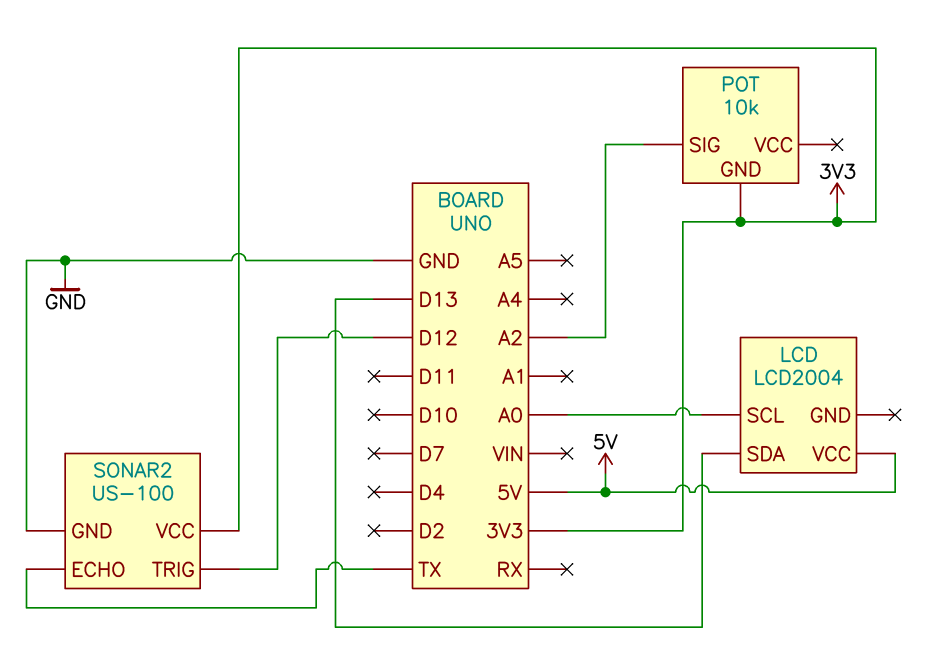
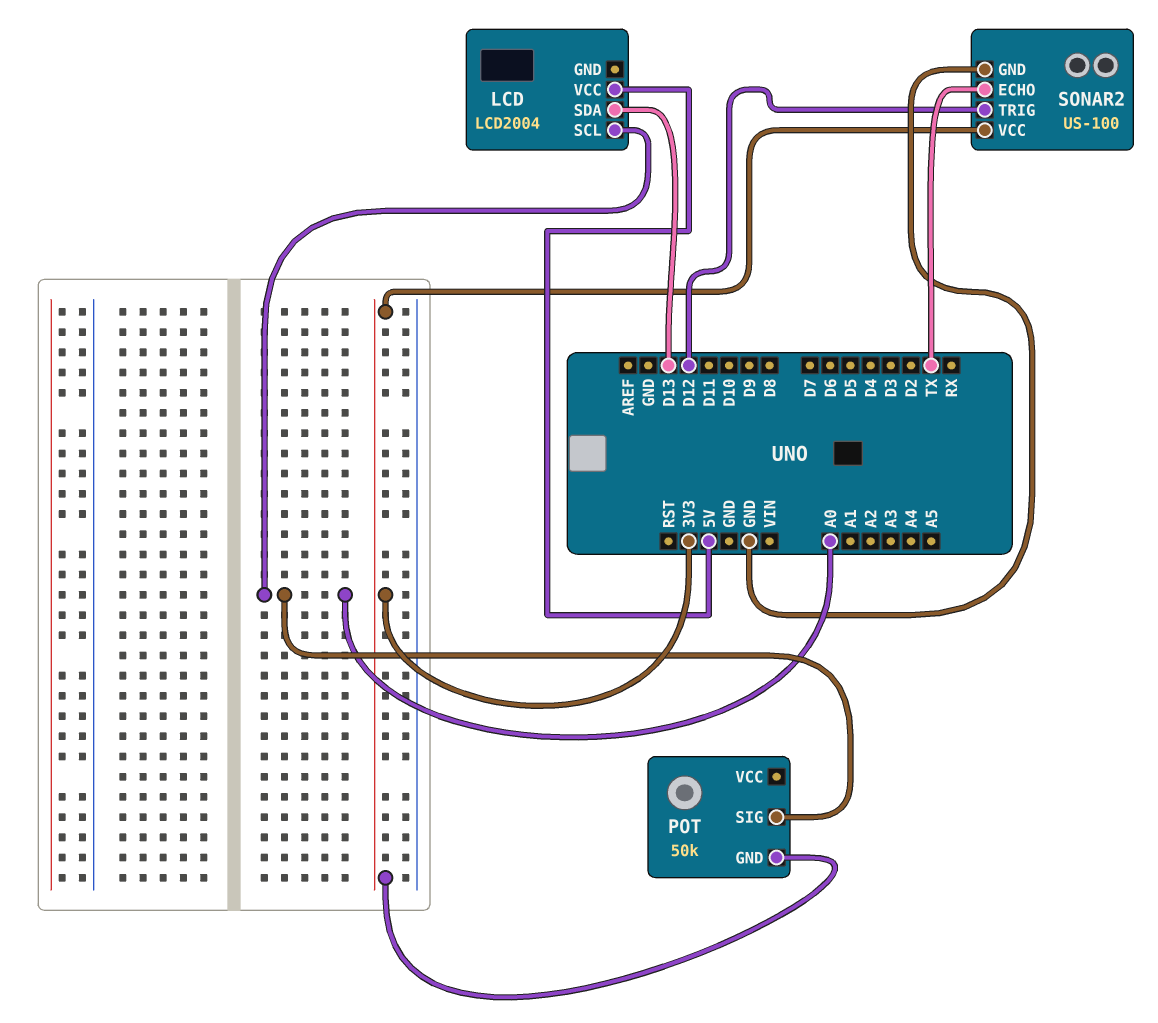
POT: 10k -> 50k
POT pin SIG: A2 -> A0

